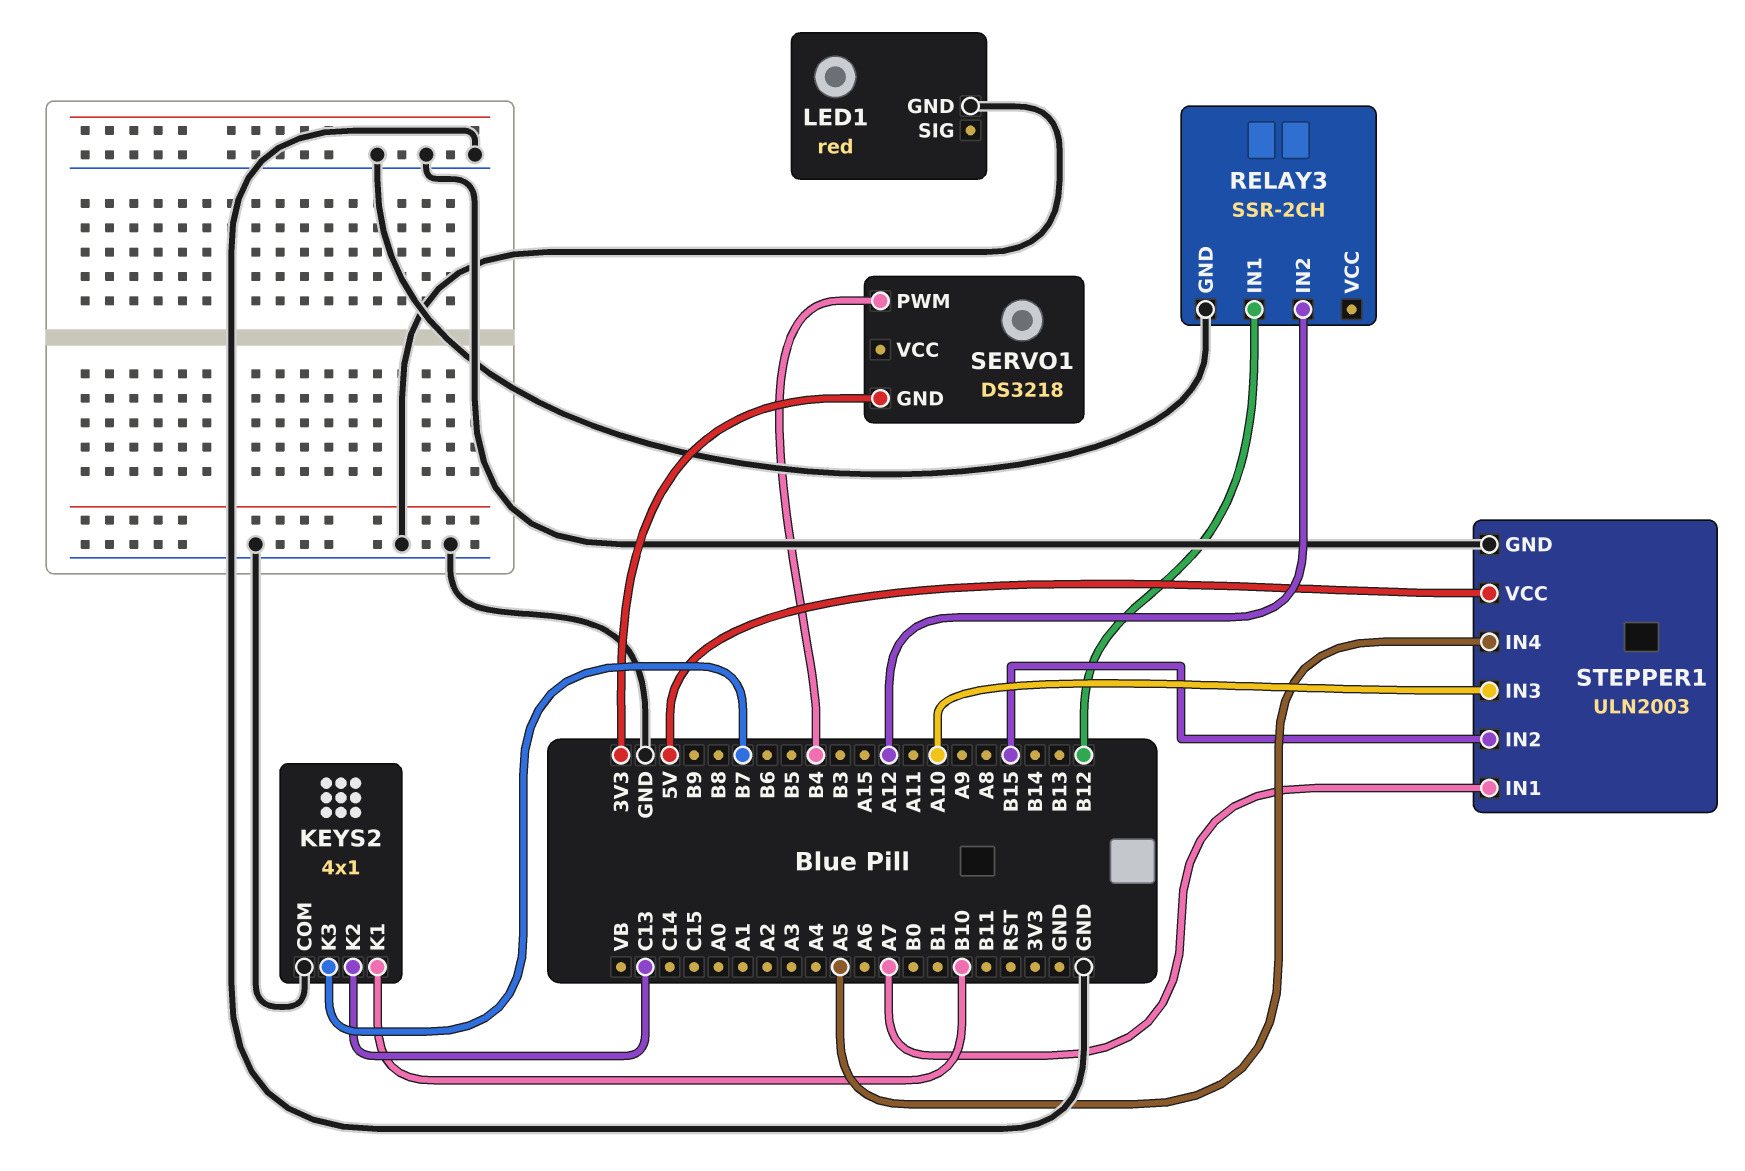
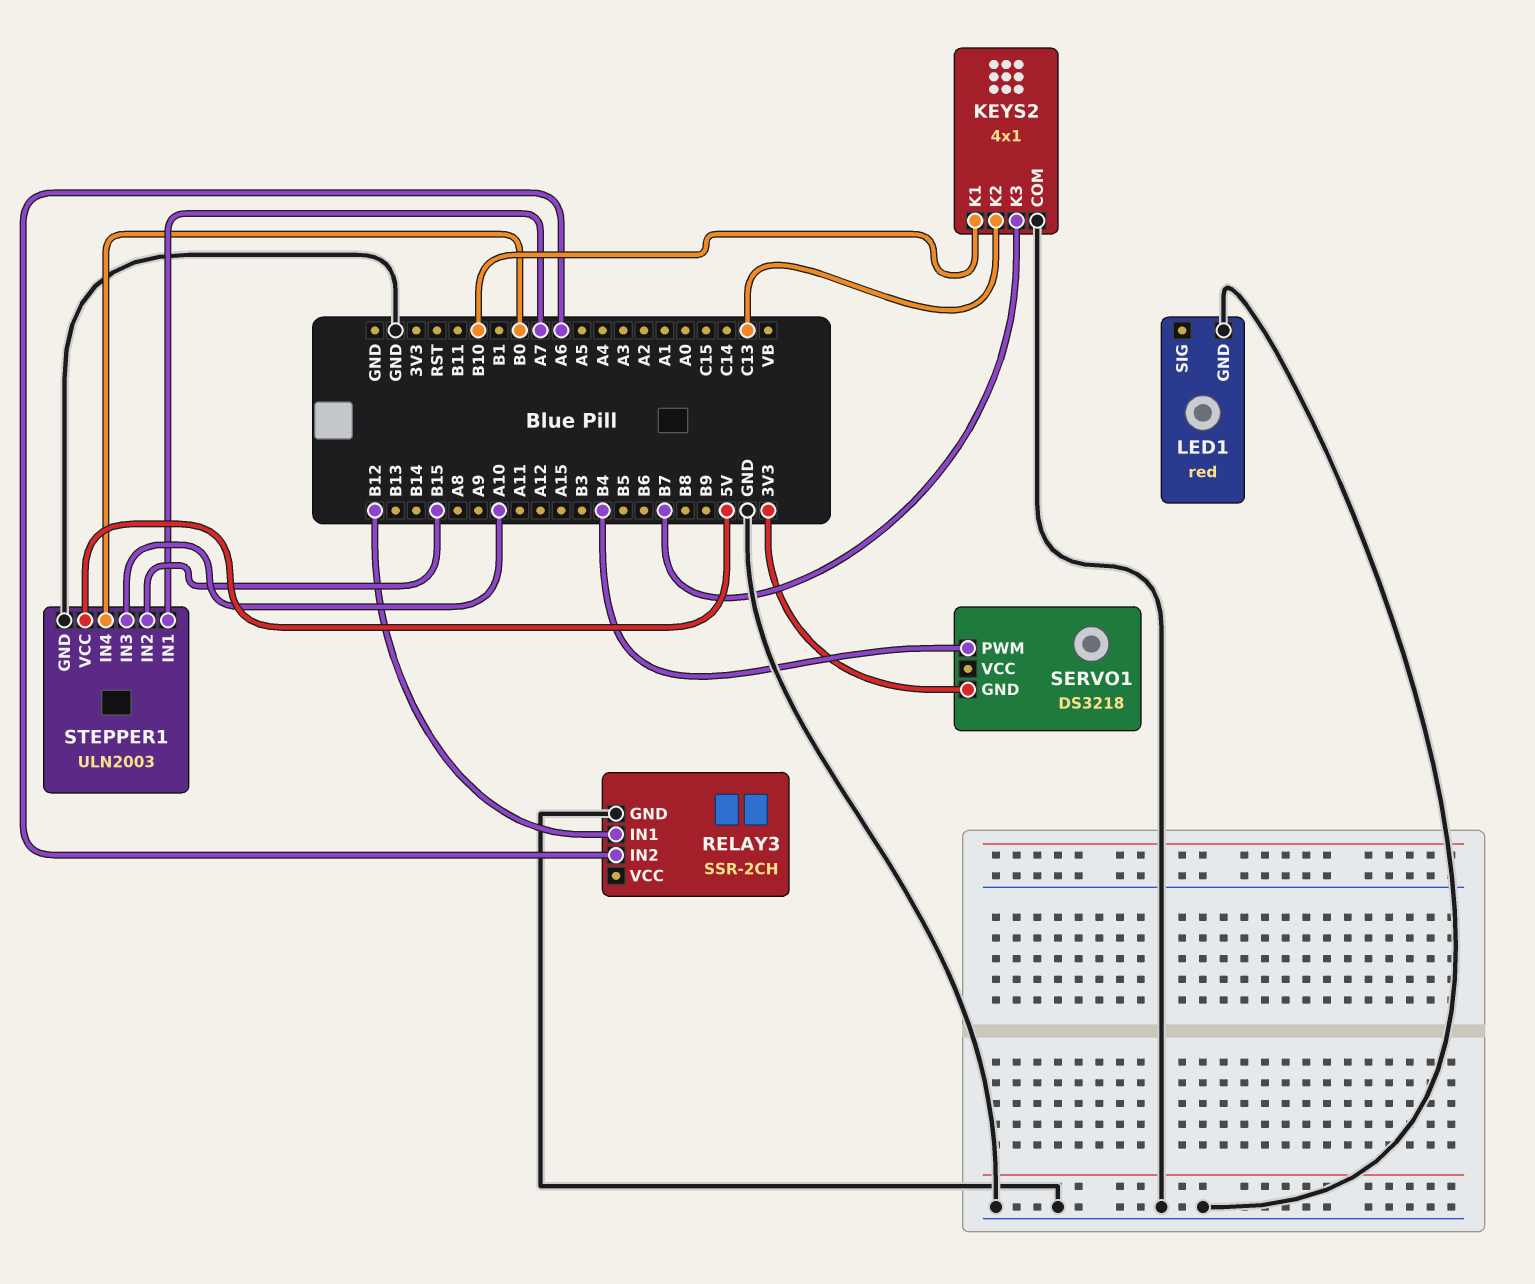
RELAY3 pin IN2: A12 -> A6
STEPPER1 pin IN4: A5 -> B0

